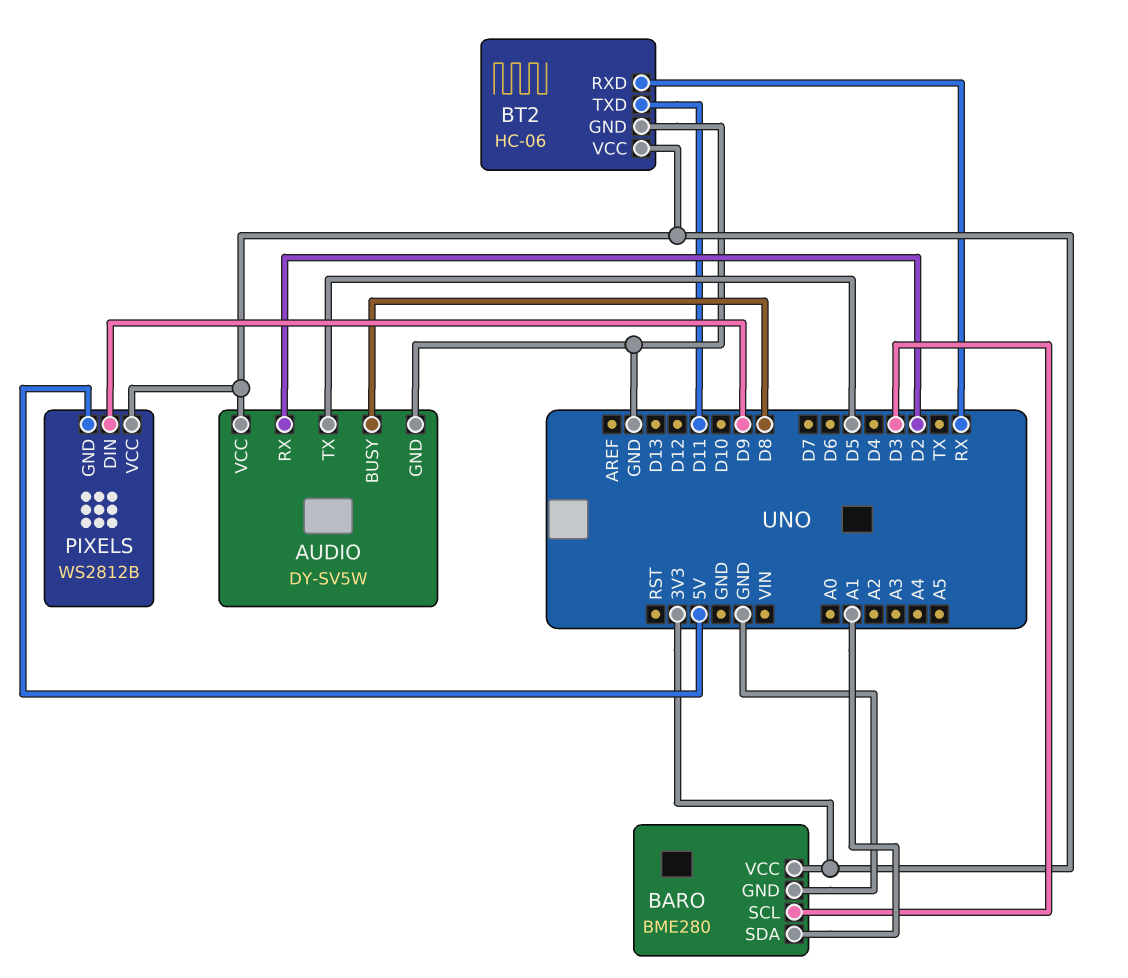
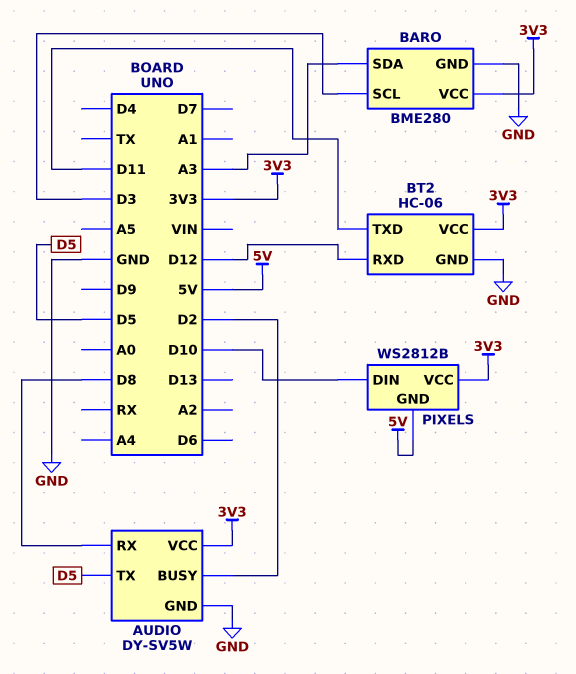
AUDIO pin BUSY: D8 -> D2
AUDIO pin RX: D2 -> D8
BARO pin SDA: A1 -> A3
BT2 pin RXD: RX -> D12
PIXELS pin DIN: D9 -> D10

